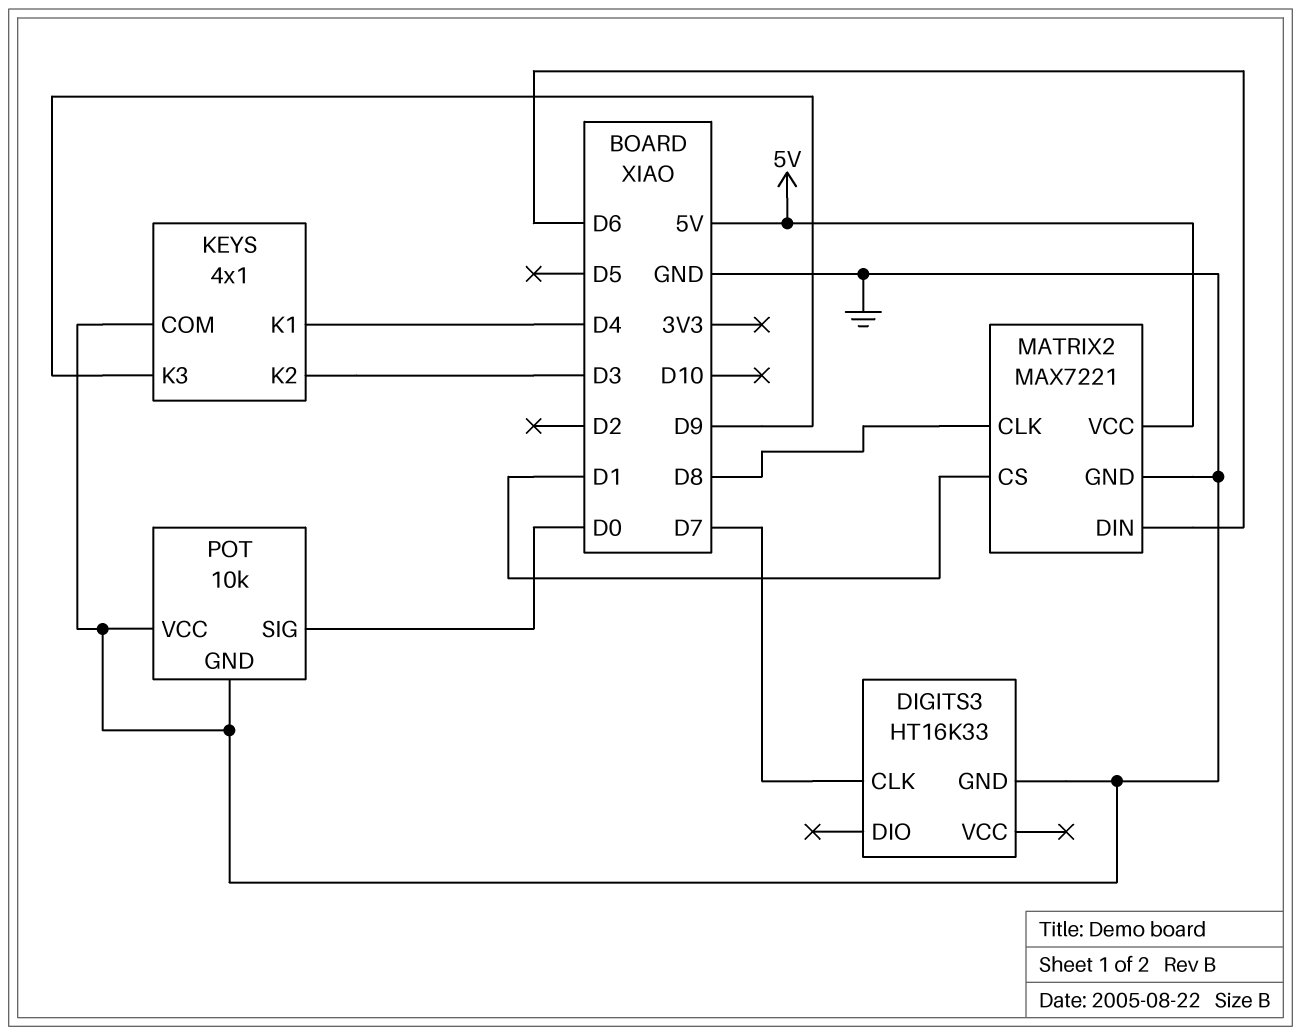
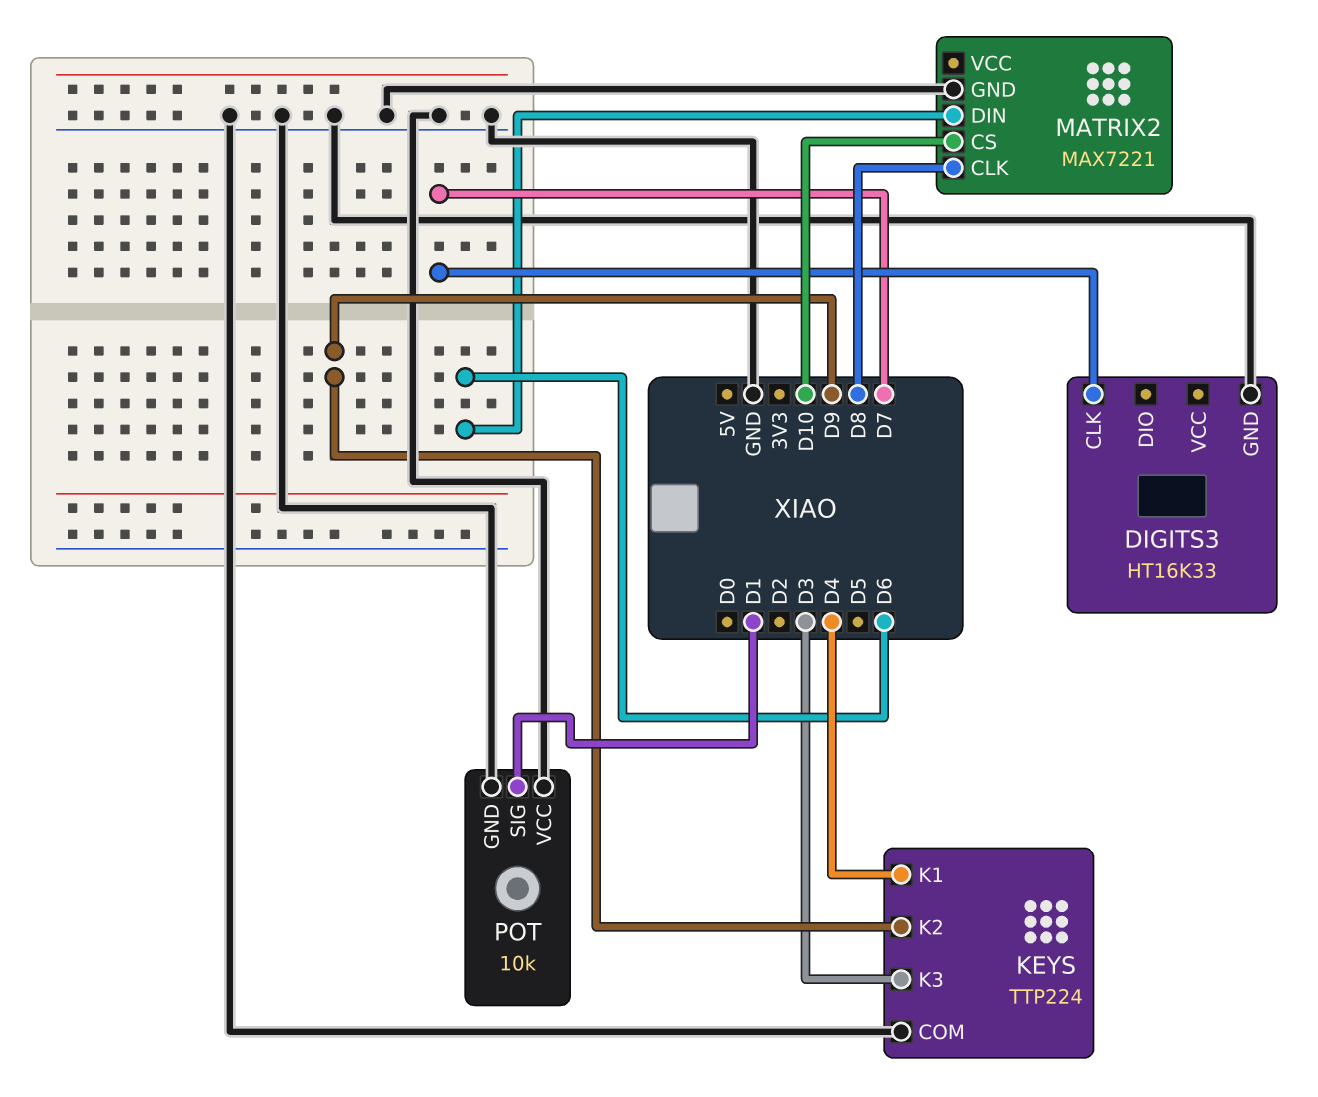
KEYS: 4x1 -> TTP224
KEYS pin K2: D3 -> D9
KEYS pin K3: D9 -> D3
MATRIX2 pin CS: D1 -> D10
MATRIX2 pin VCC: 5V -> none
POT pin SIG: D0 -> D1

